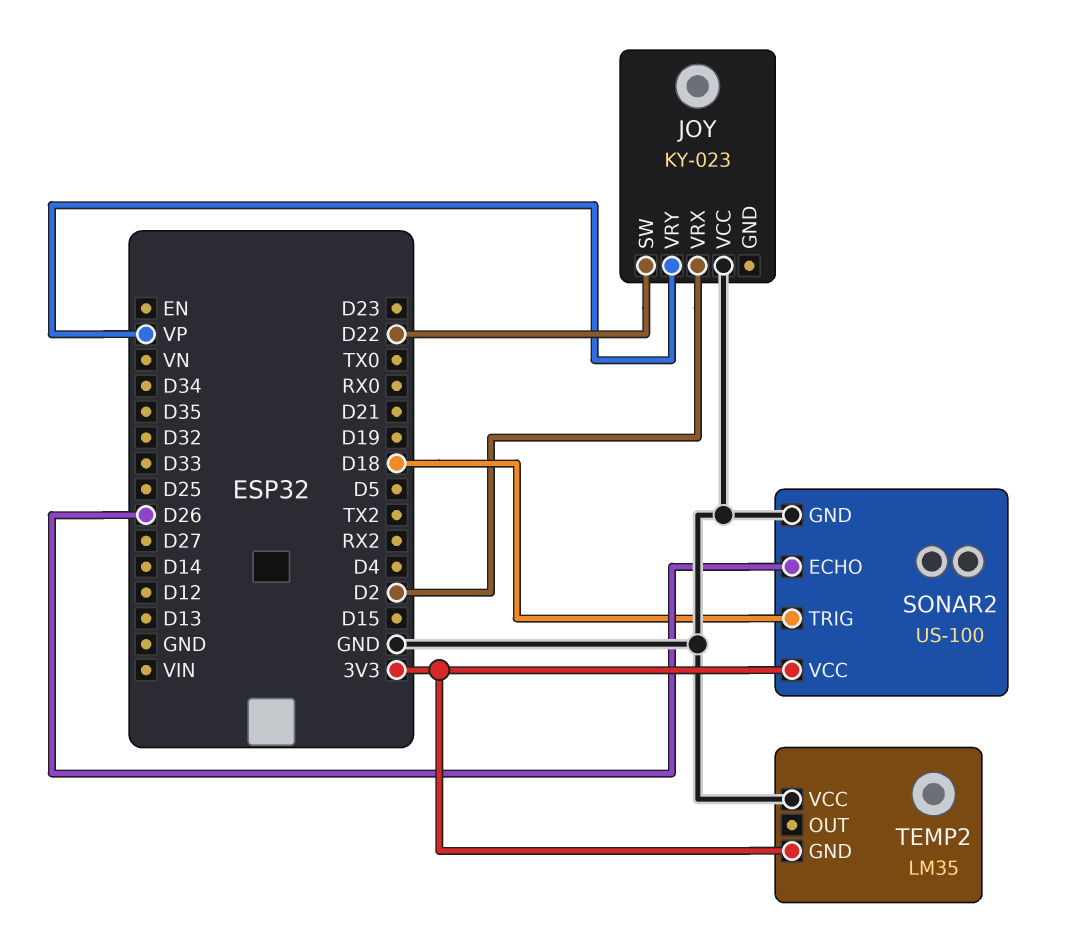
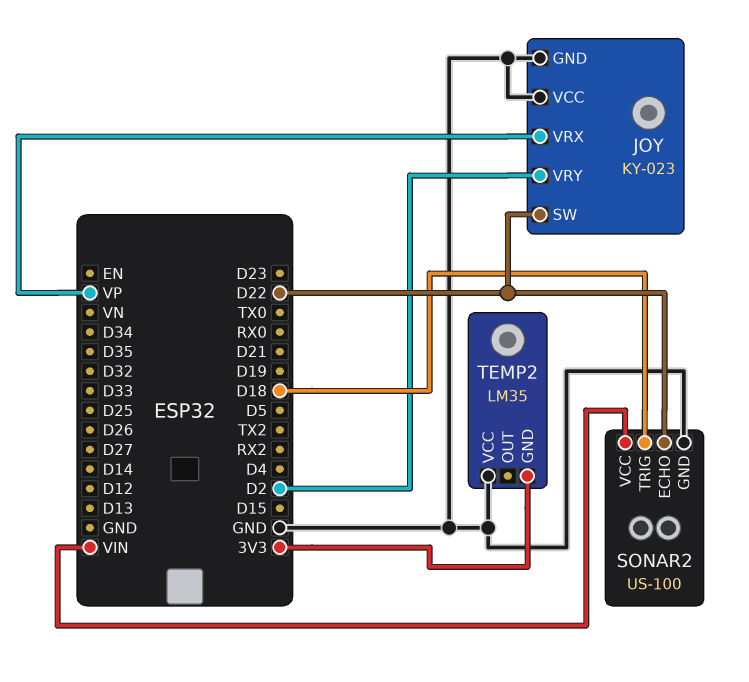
JOY pin GND: none -> GND
JOY pin VRX: D2 -> VP
JOY pin VRY: VP -> D2
SONAR2 pin ECHO: D26 -> D22
SONAR2 pin VCC: 3V3 -> VIN

